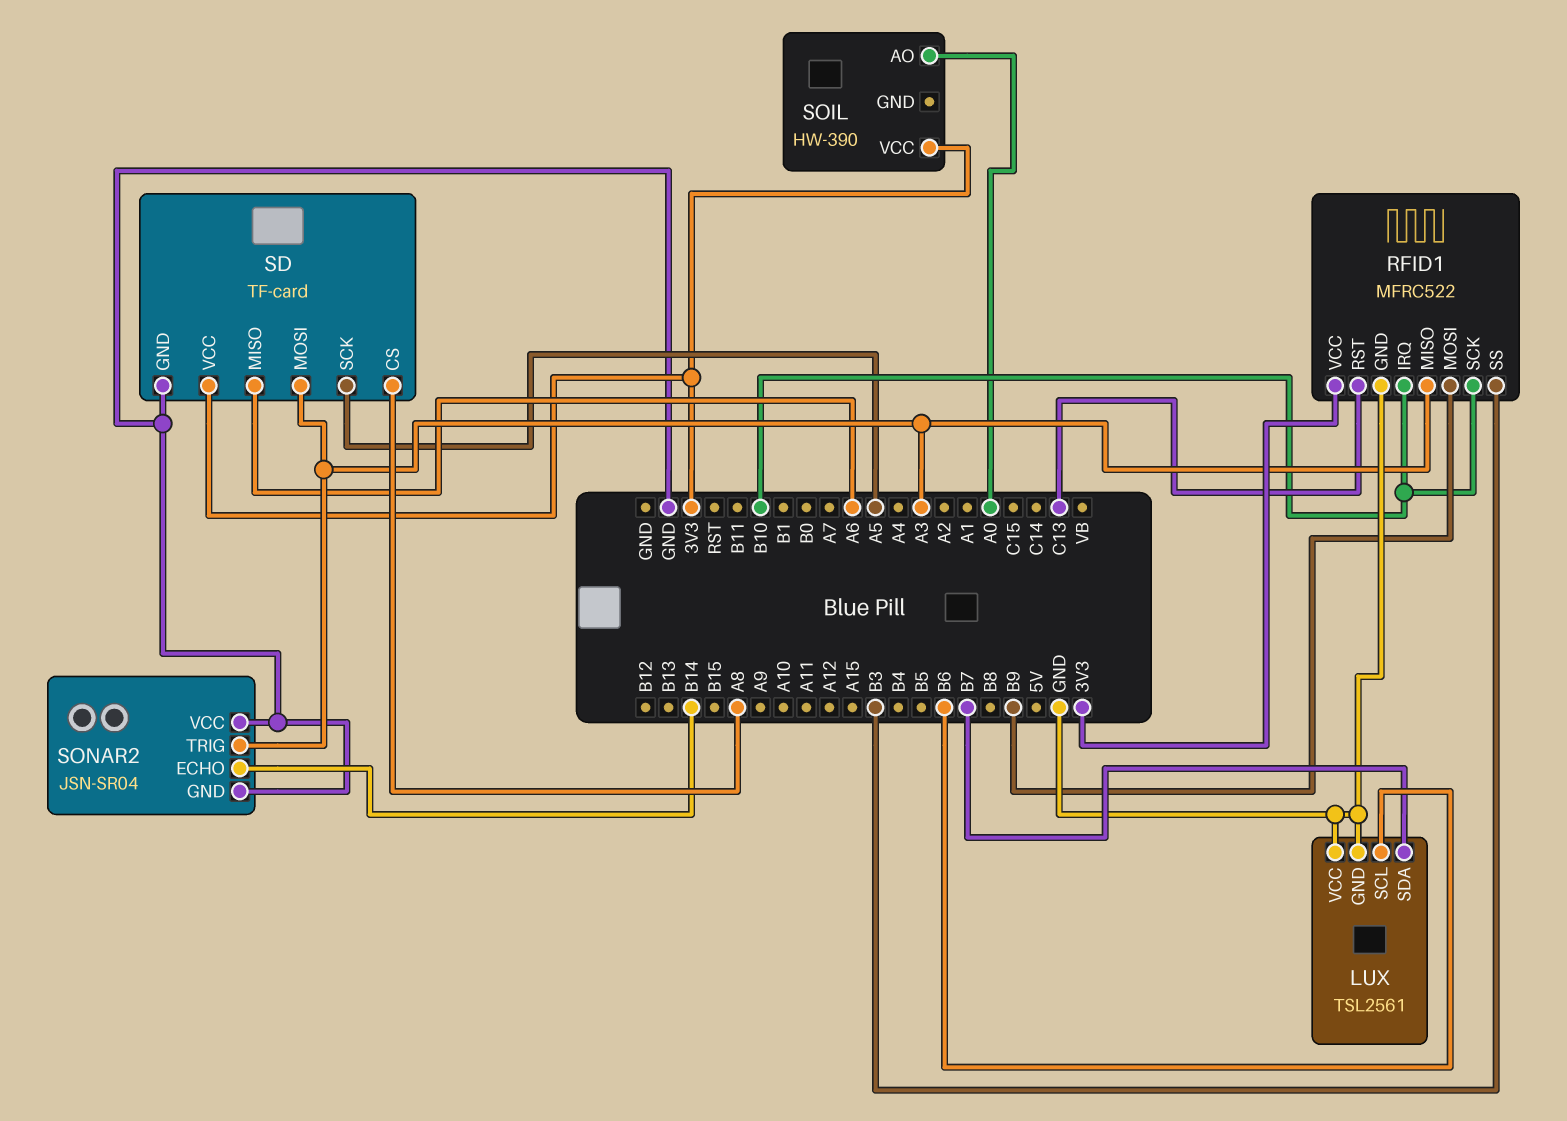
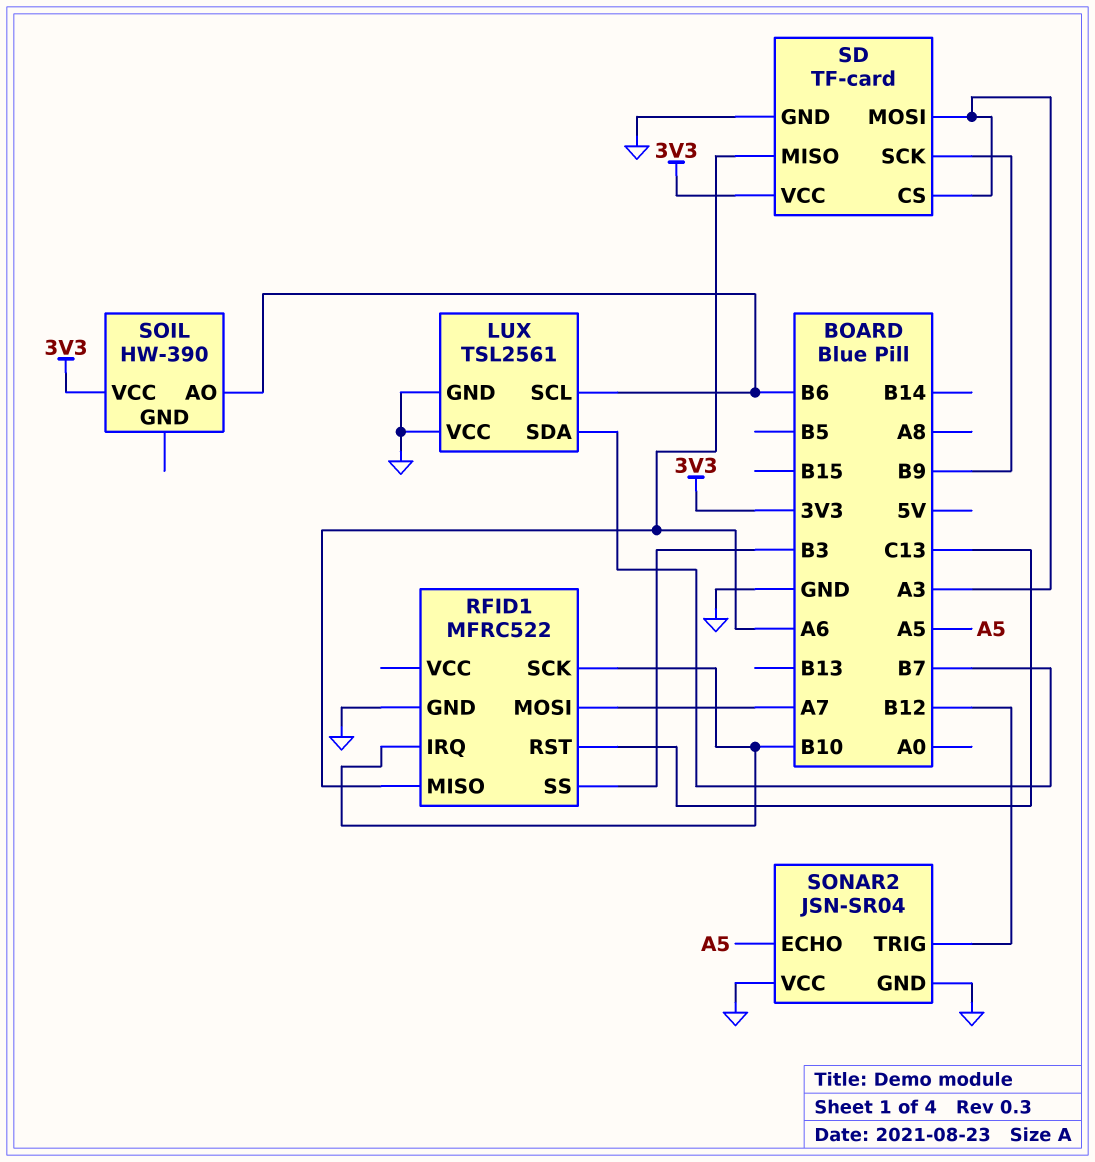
RFID1 pin MISO: A3 -> A6
RFID1 pin MOSI: B9 -> A7
RFID1 pin VCC: 3V3 -> none
SD pin CS: A8 -> A3
SD pin SCK: A5 -> B9
SOIL pin AO: A0 -> B6
SONAR2 pin ECHO: B14 -> A5
SONAR2 pin TRIG: A3 -> B12

